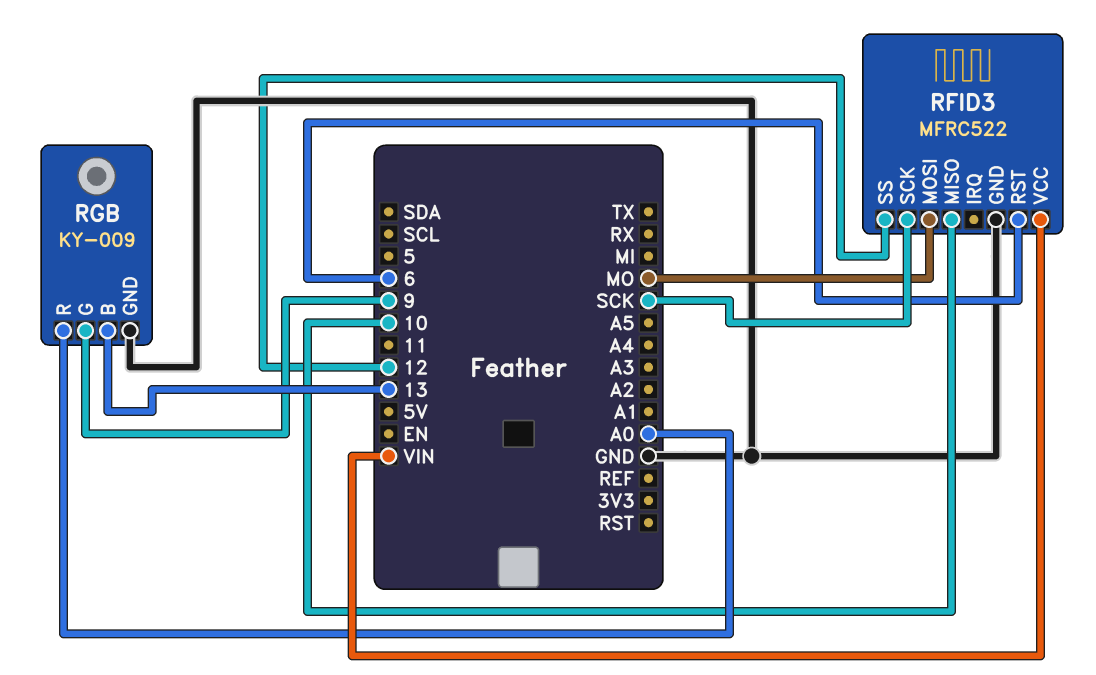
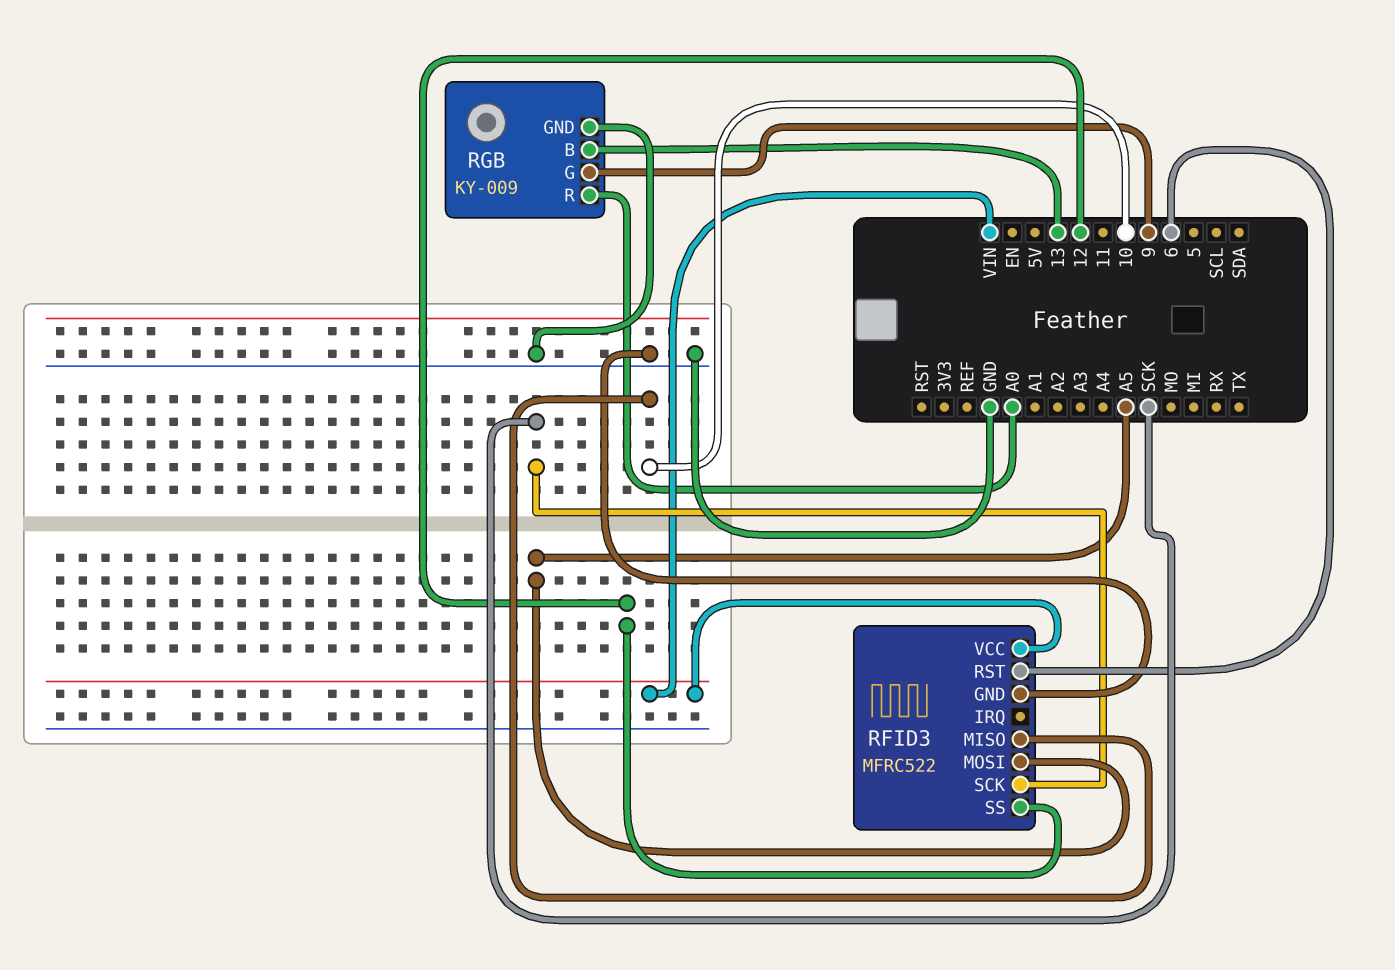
RFID3 pin MOSI: MO -> A5

